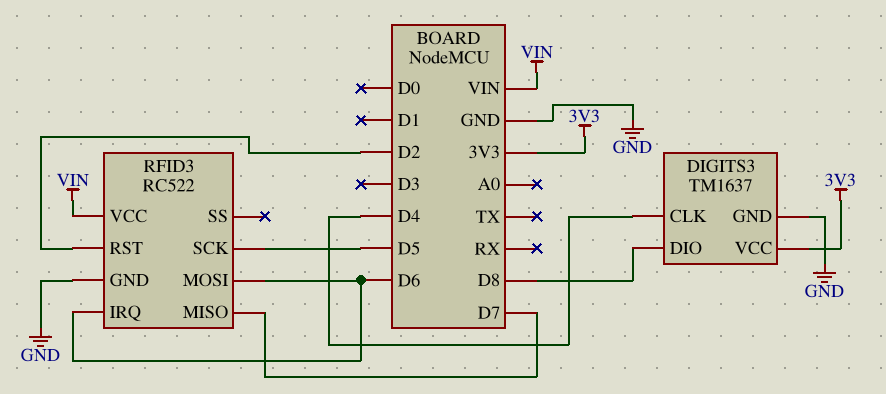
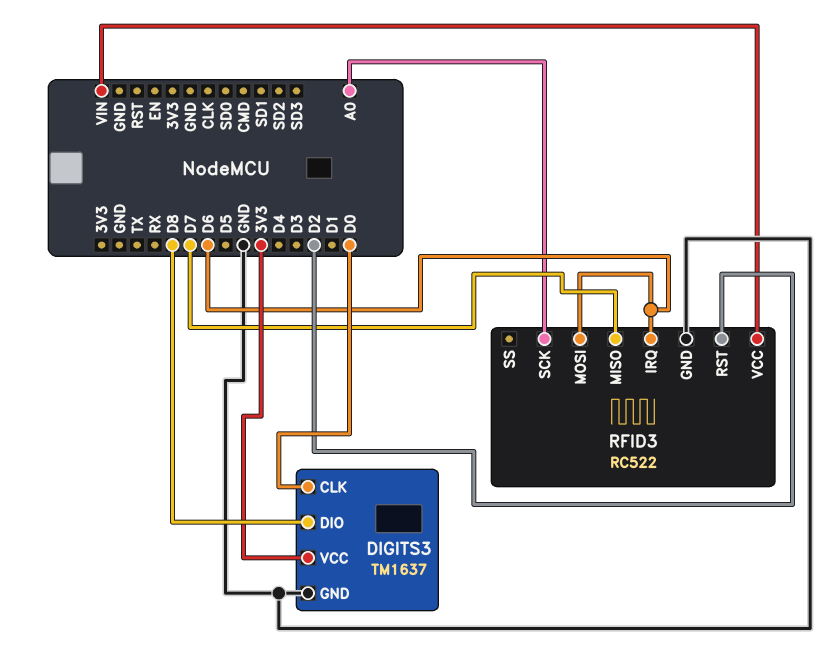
DIGITS3 pin CLK: D4 -> D0
RFID3 pin SCK: D5 -> A0

